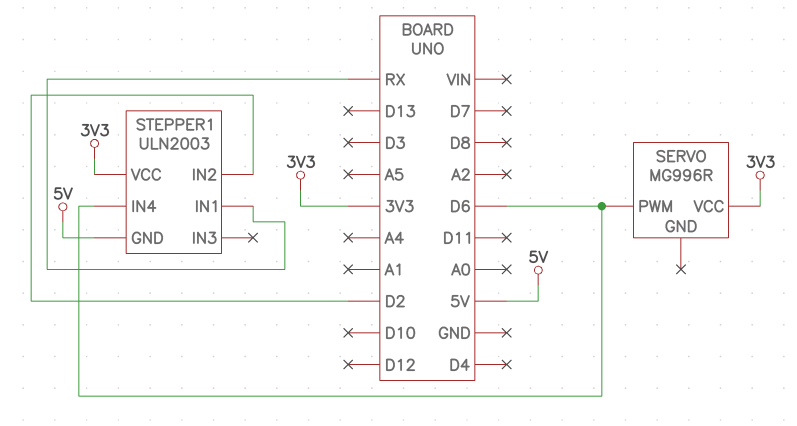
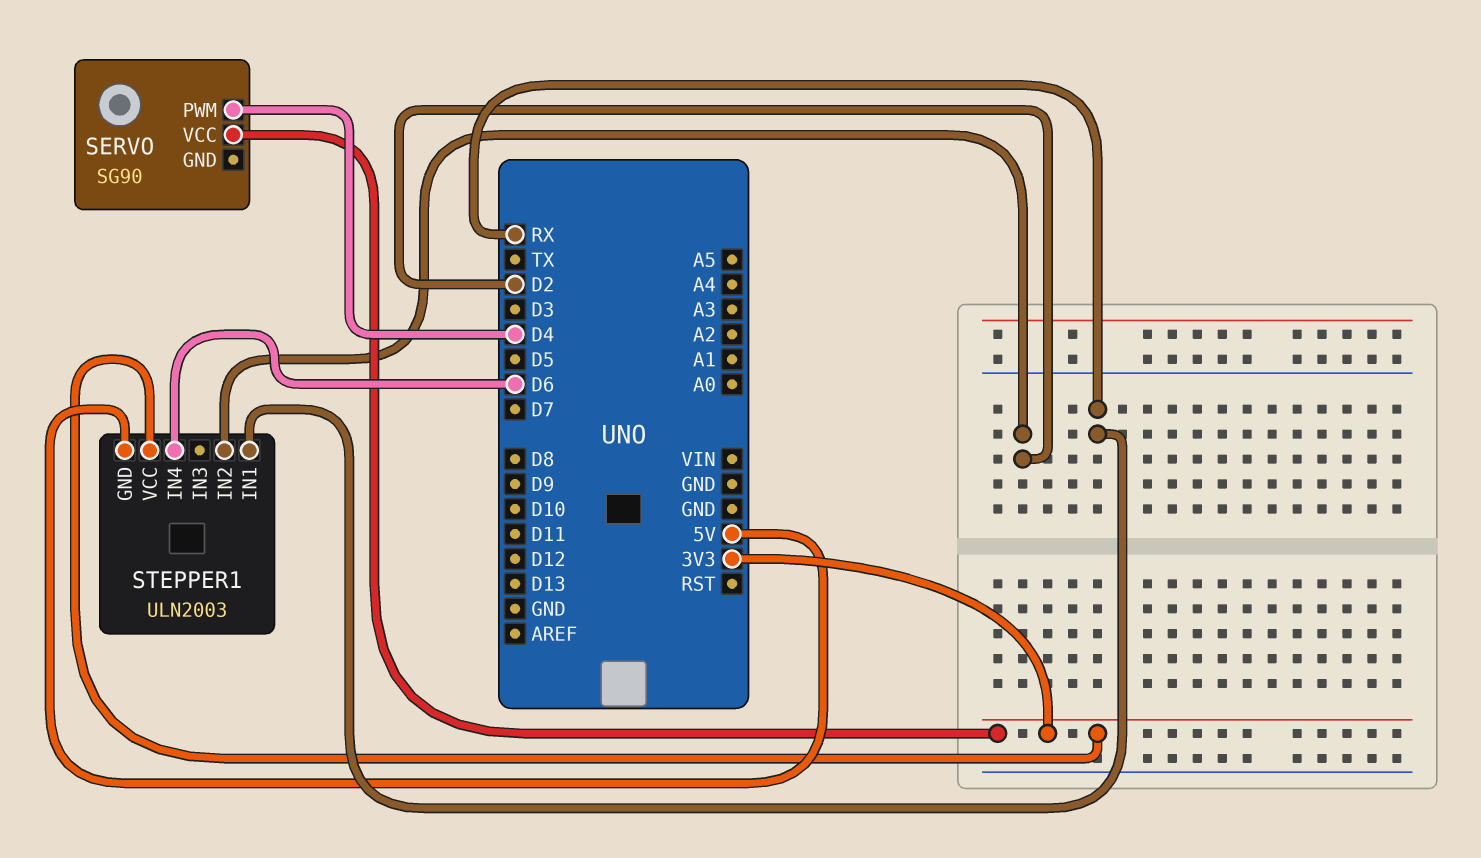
SERVO: MG996R -> SG90
SERVO pin PWM: D6 -> D4

